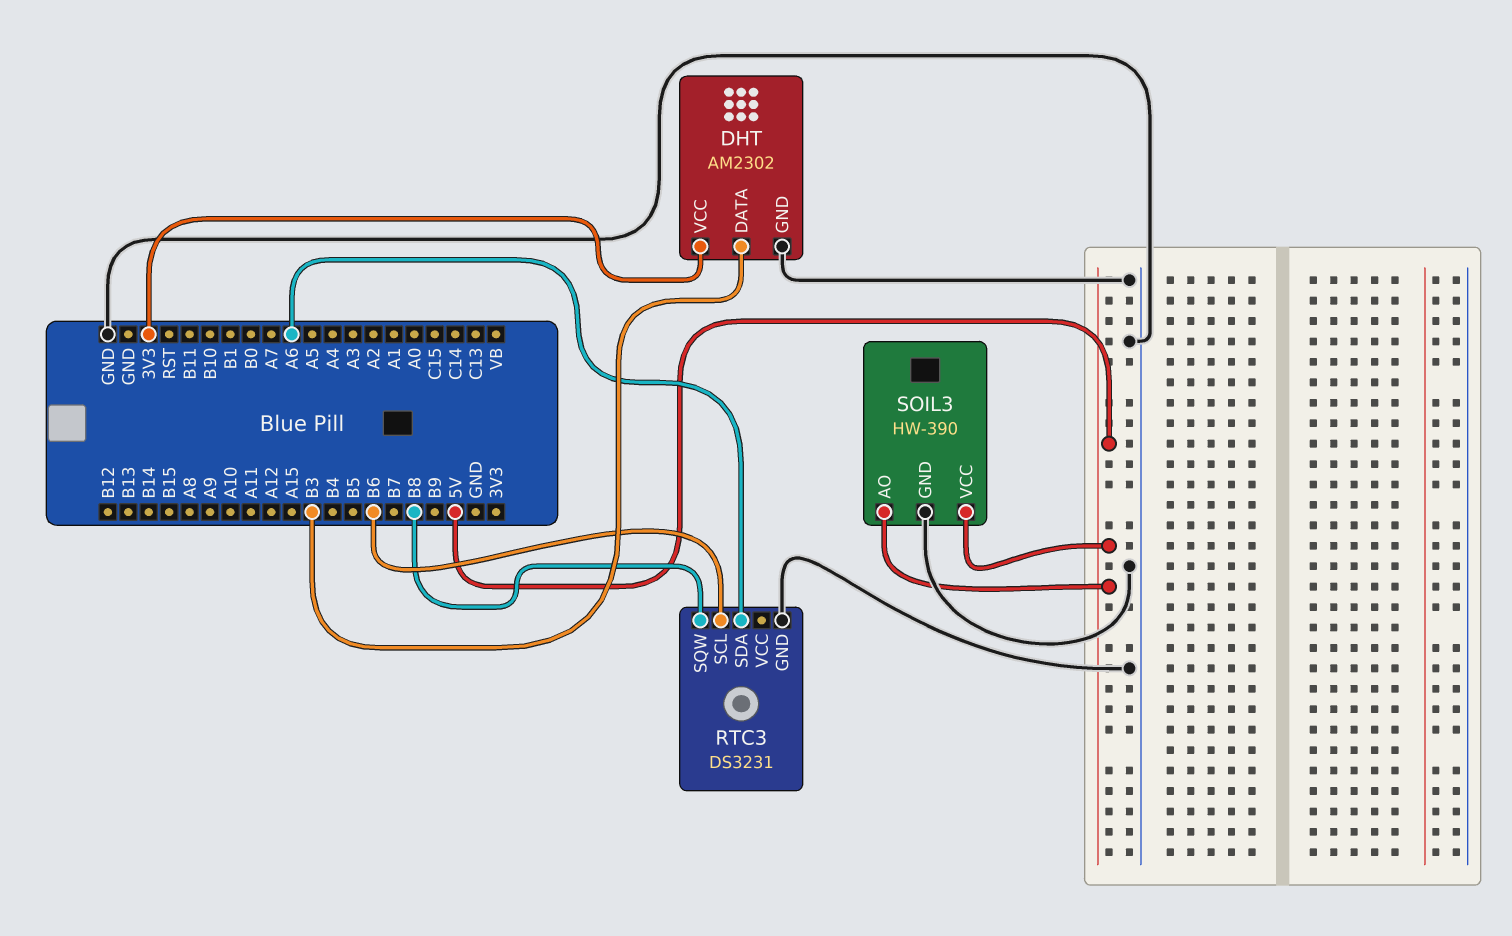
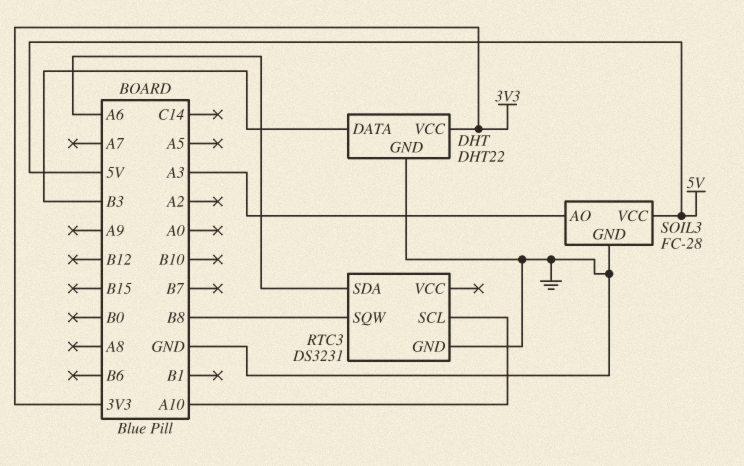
DHT: AM2302 -> DHT22
RTC3 pin SCL: B6 -> A10
SOIL3: HW-390 -> FC-28
SOIL3 pin AO: 5V -> A3

